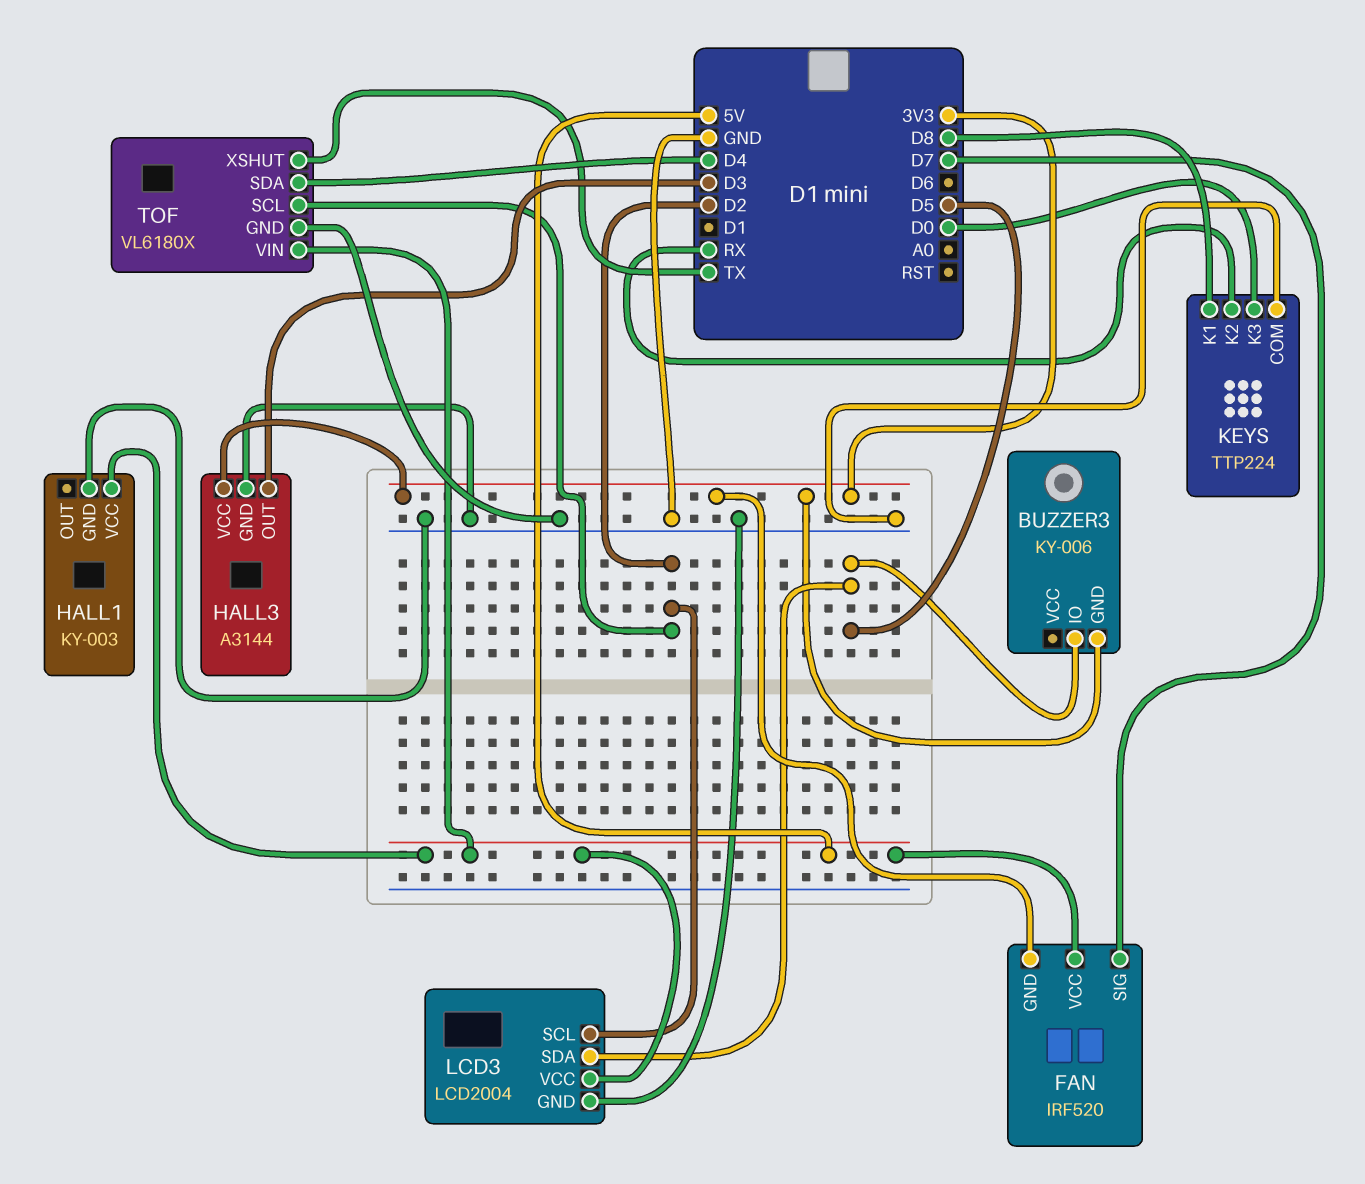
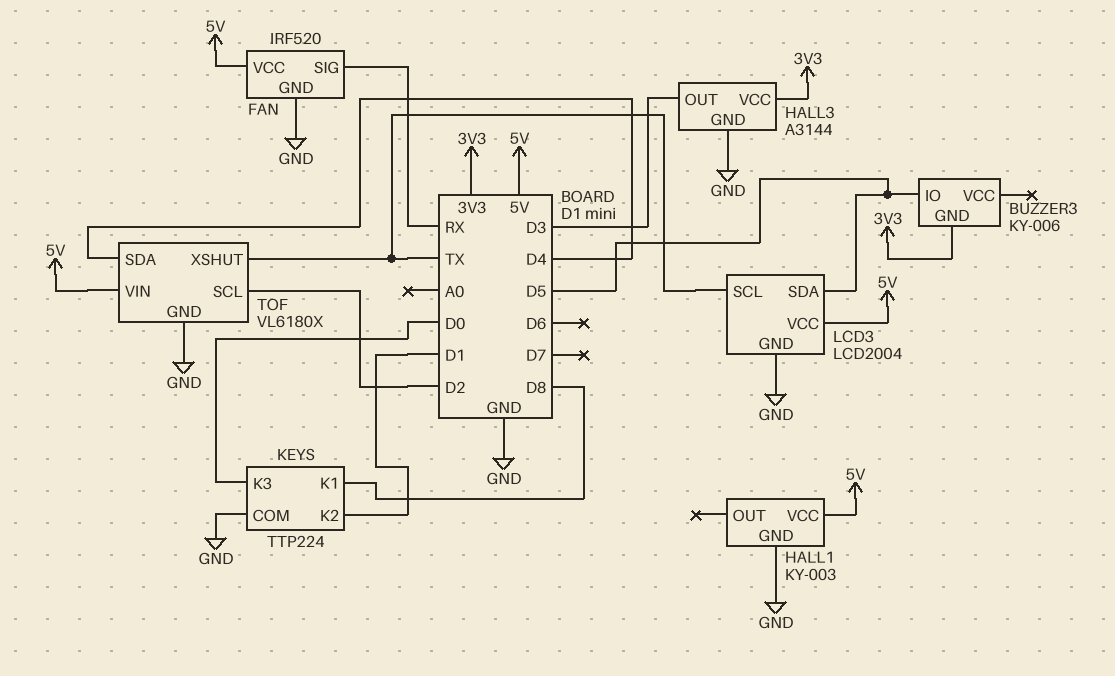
FAN pin GND: 3V3 -> GND
FAN pin SIG: D7 -> RX
KEYS pin K2: RX -> D1
LCD3 pin SCL: D2 -> TX

